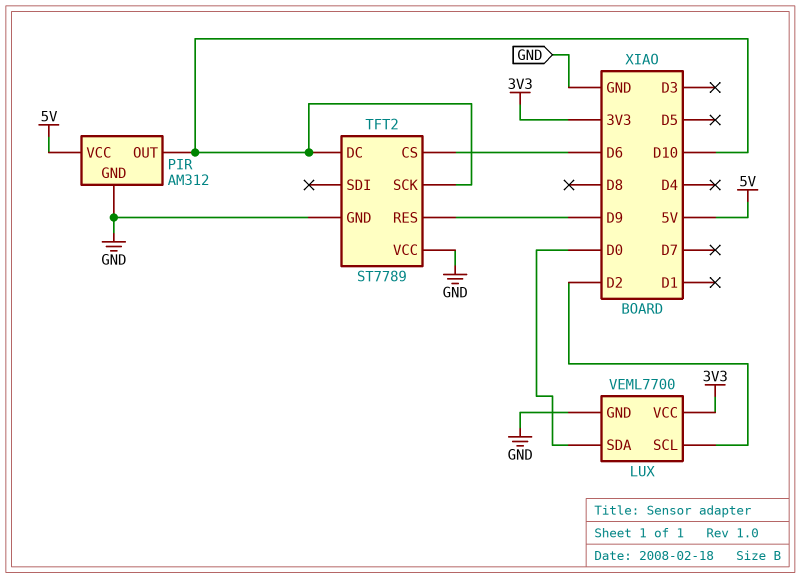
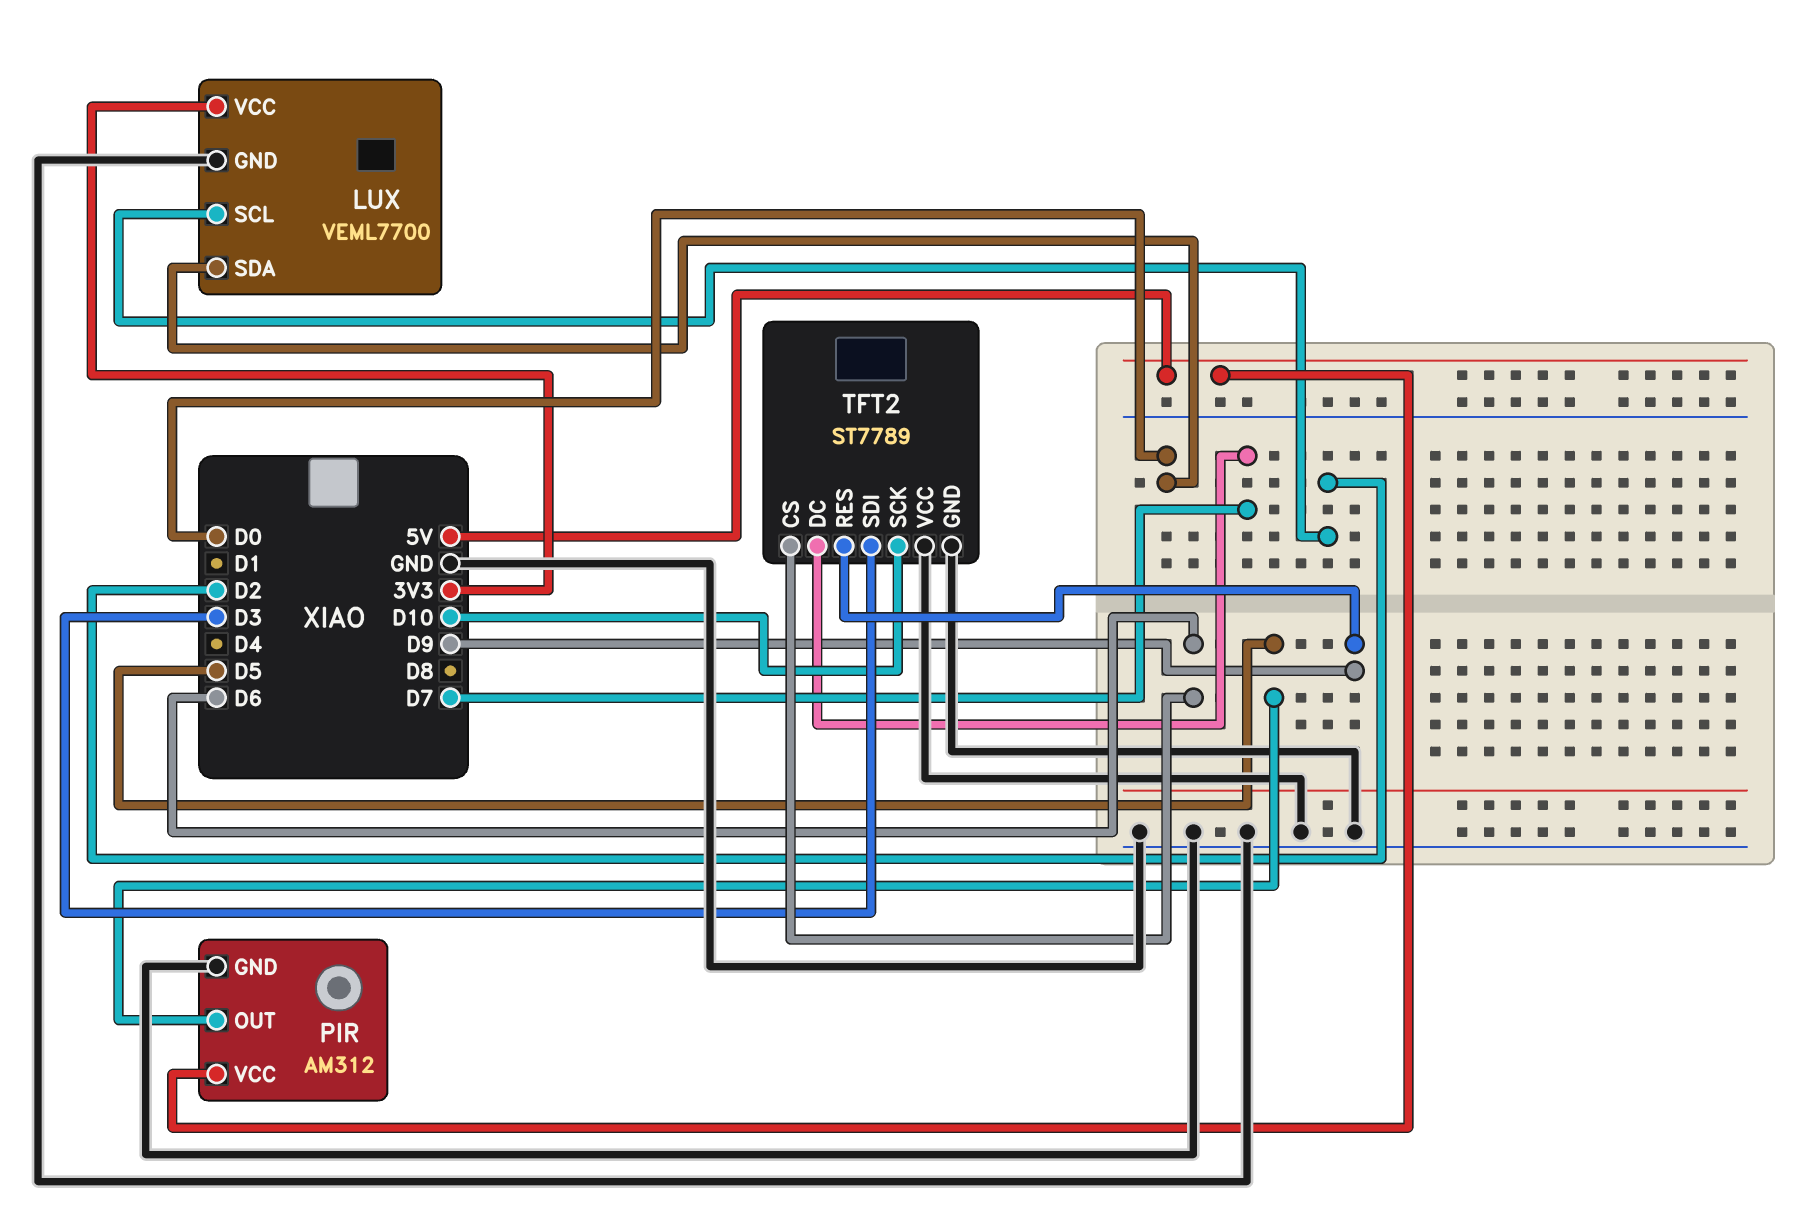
PIR pin OUT: D10 -> D5
TFT2 pin DC: D10 -> D7
TFT2 pin SDI: none -> D3

